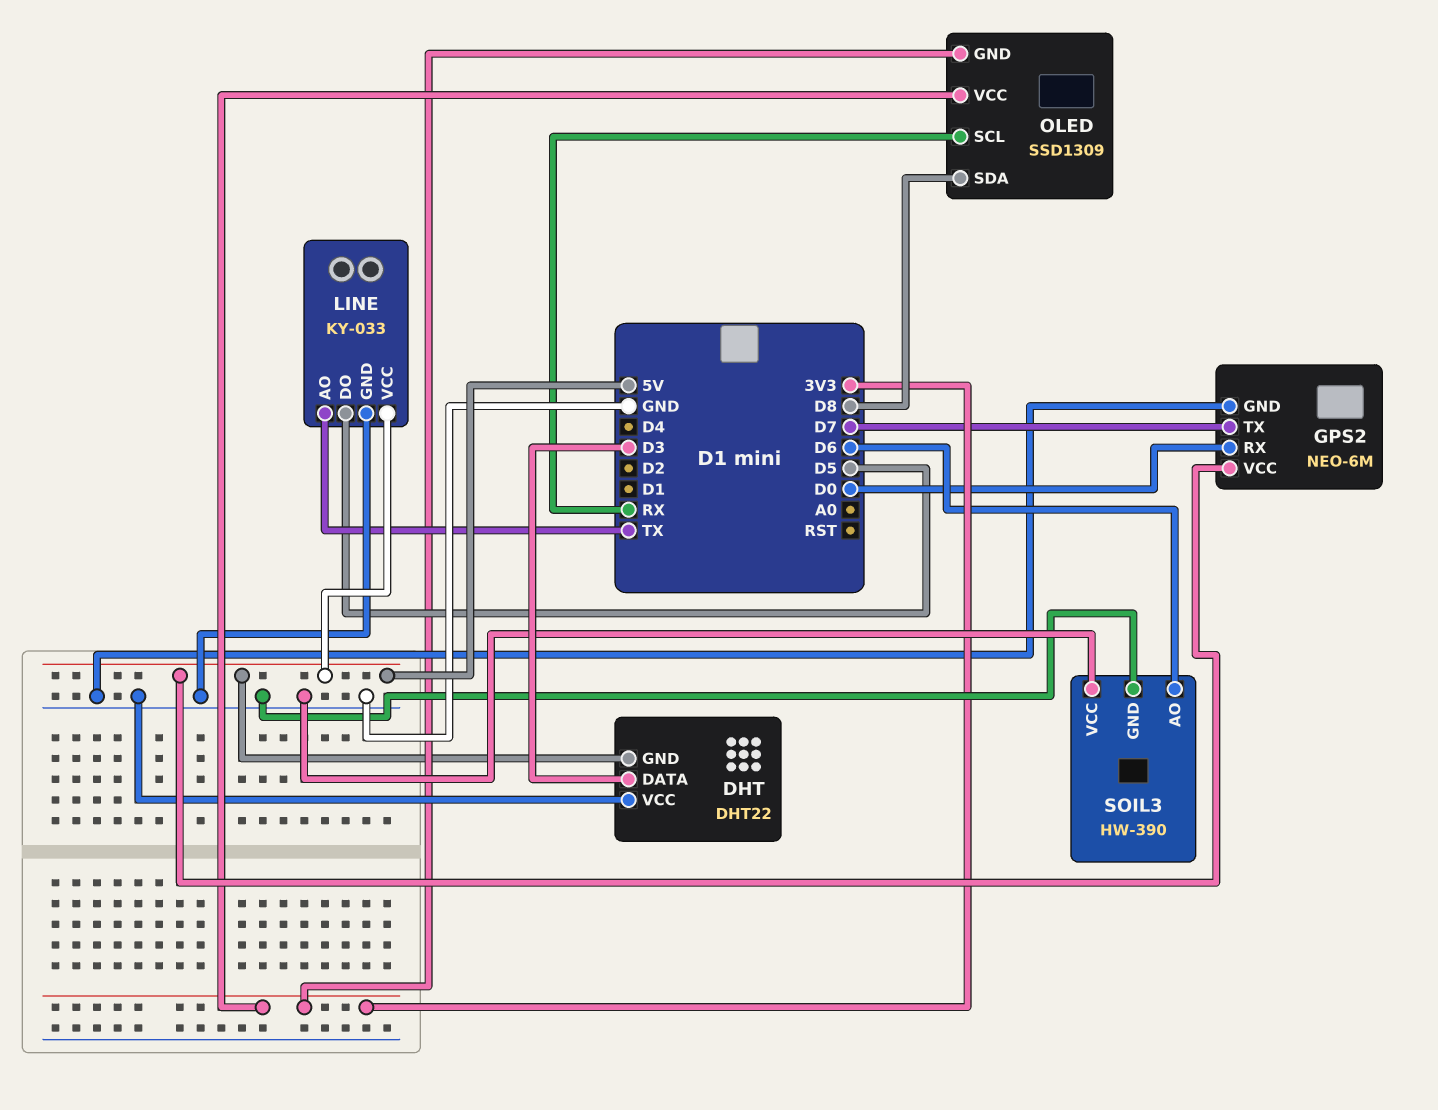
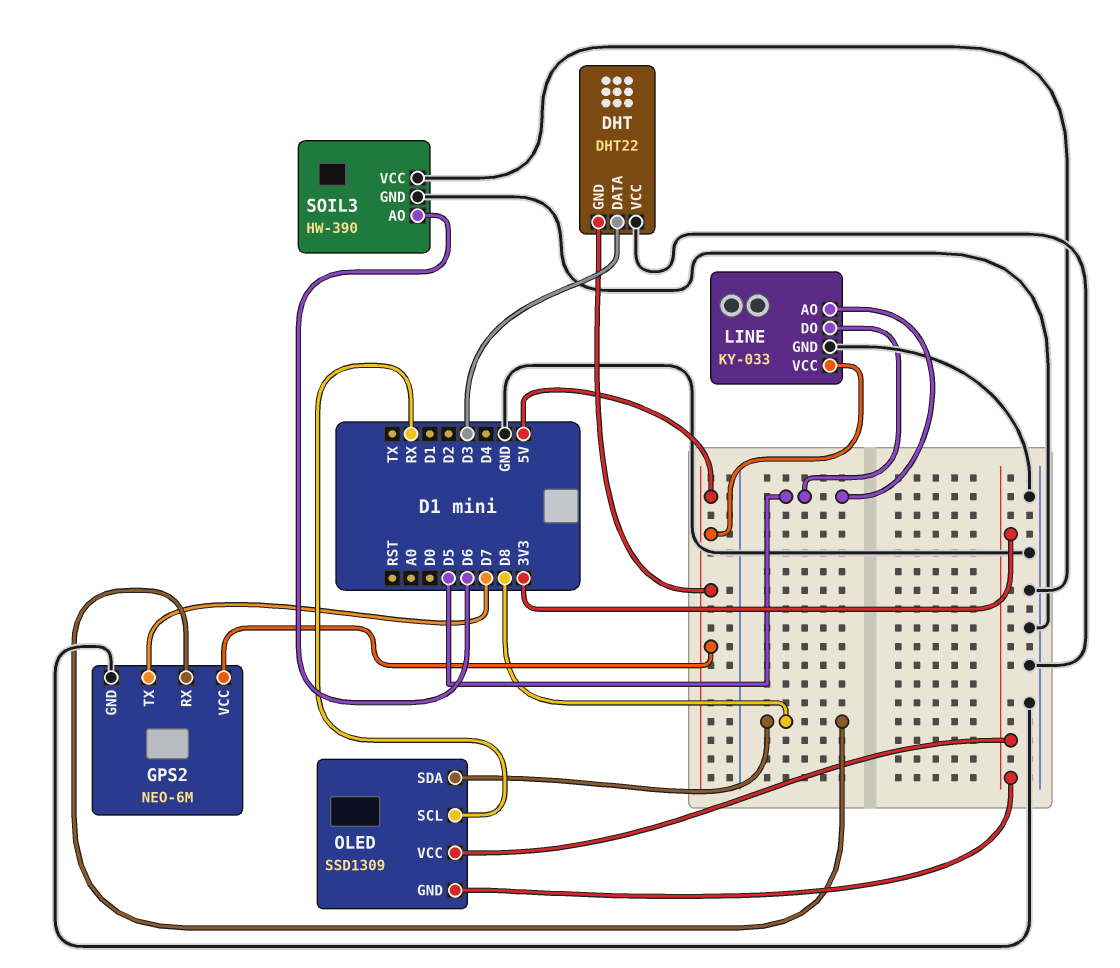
GPS2 pin RX: D0 -> D8
LINE pin AO: TX -> D5

